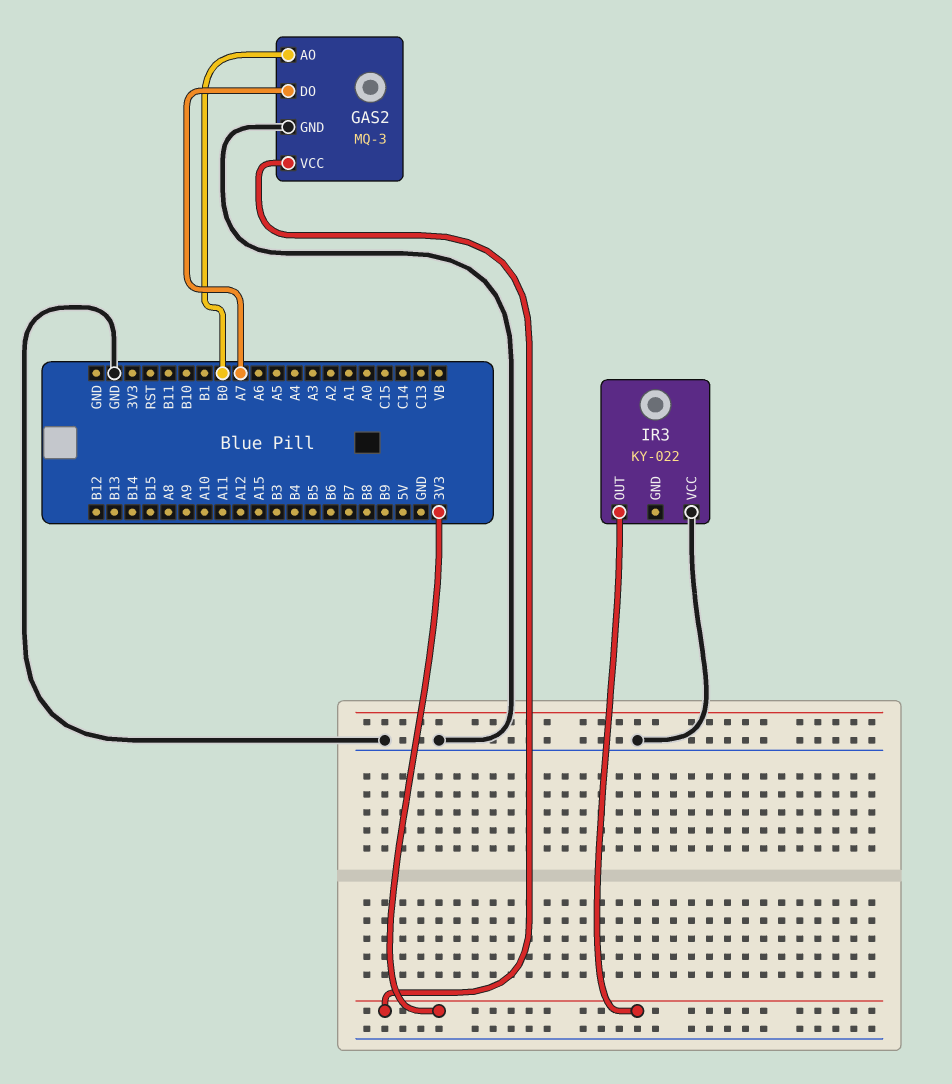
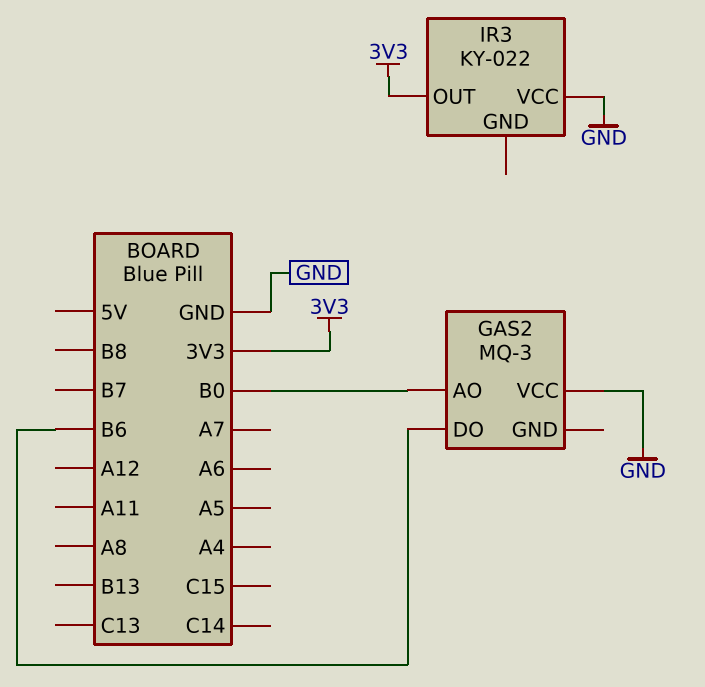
GAS2 pin DO: A7 -> B6
GAS2 pin GND: GND -> none
GAS2 pin VCC: 3V3 -> GND

